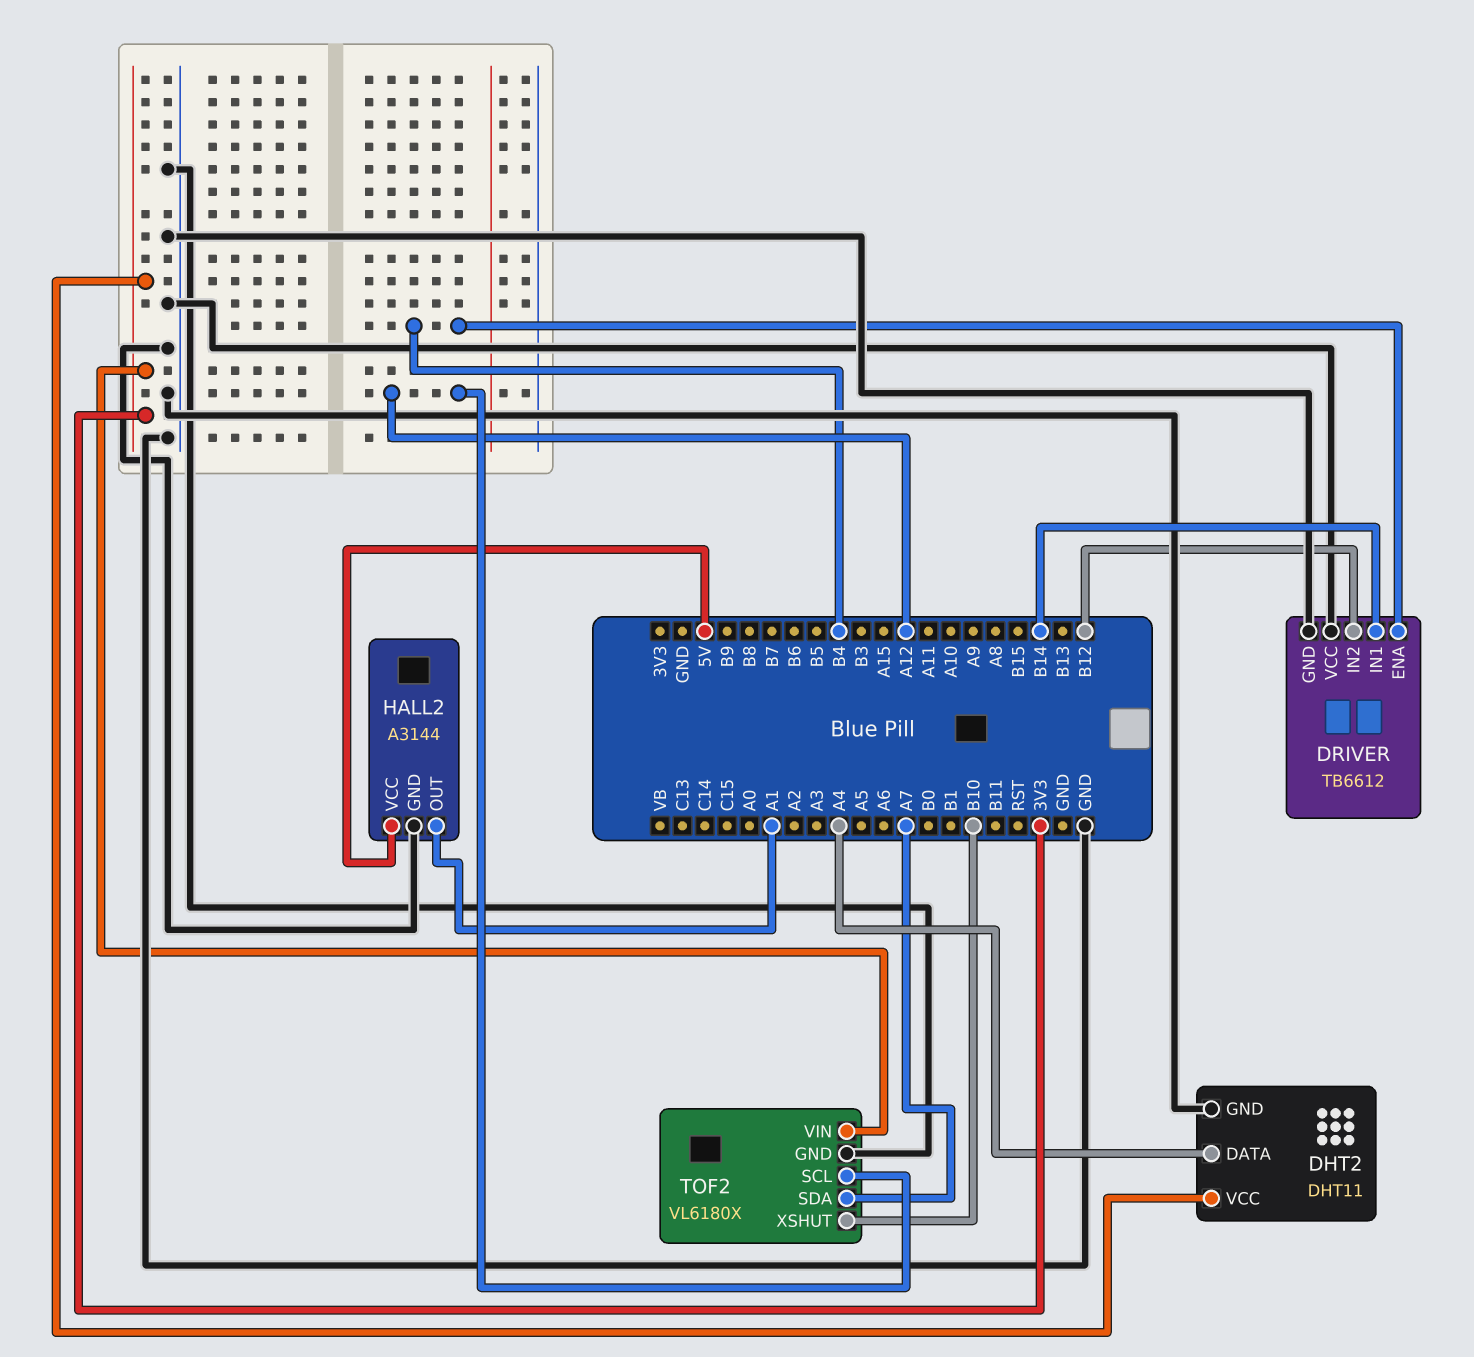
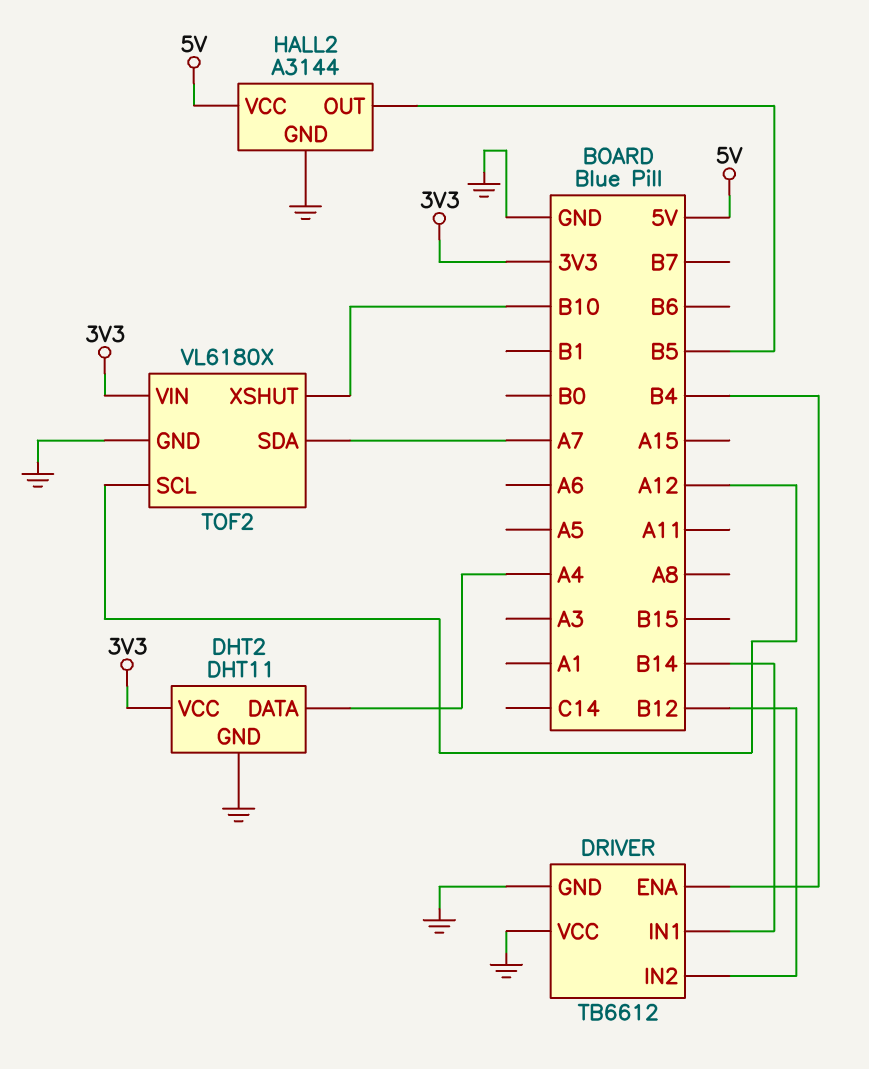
HALL2 pin OUT: A1 -> B5

